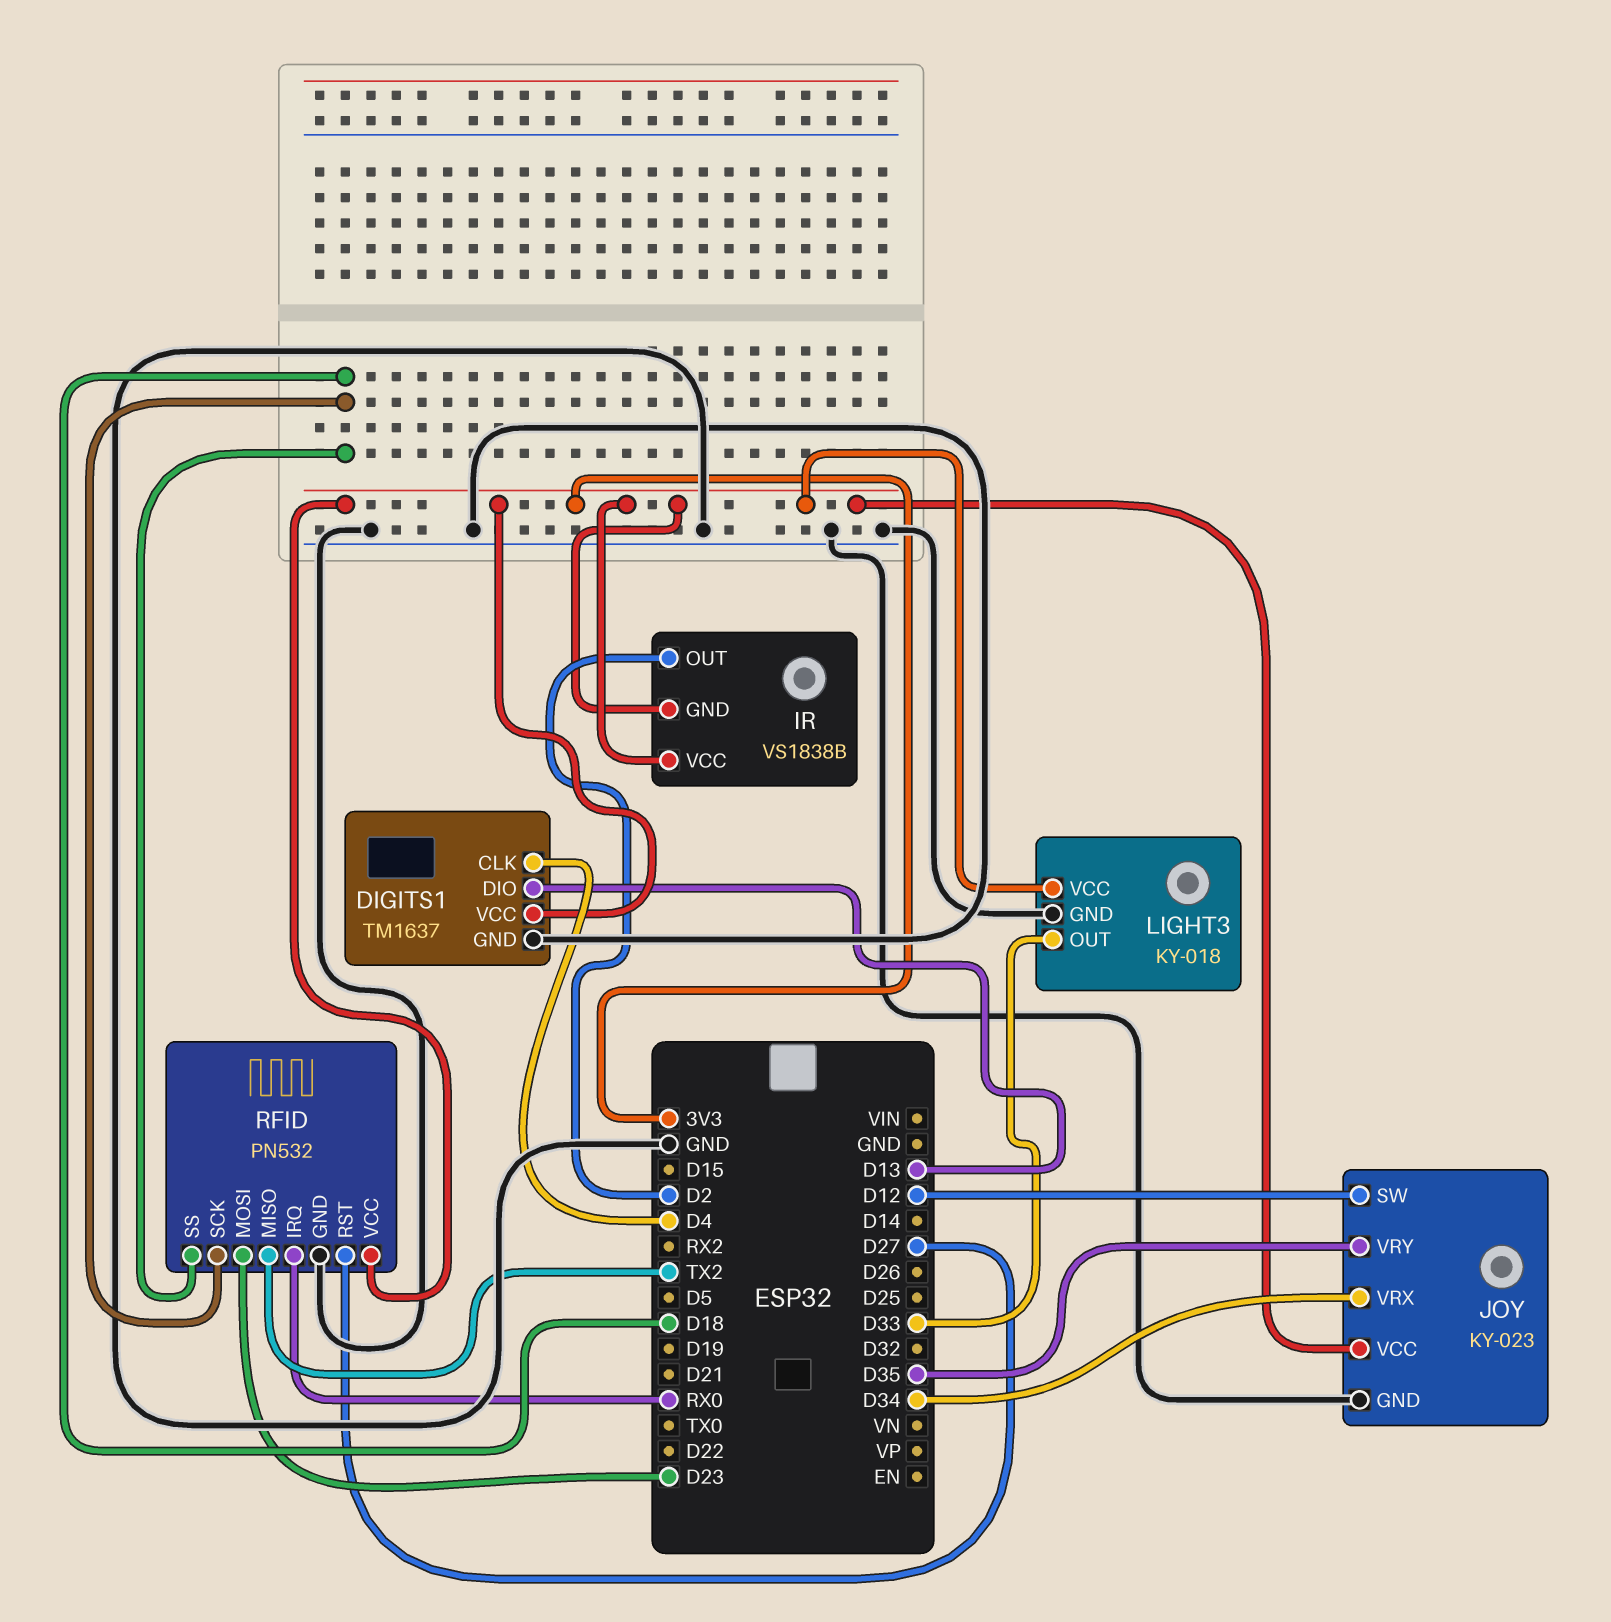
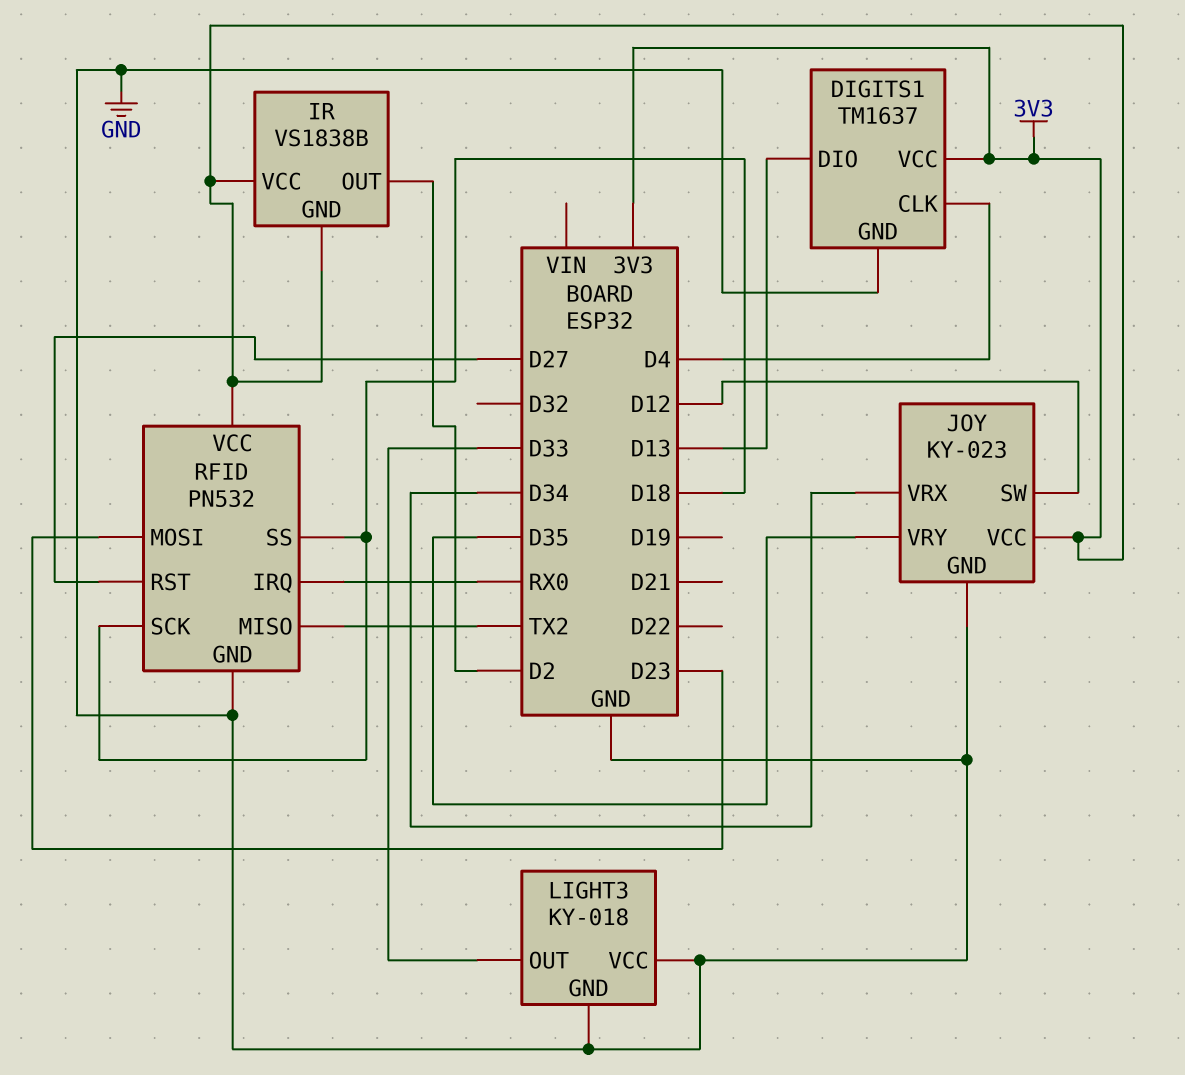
LIGHT3 pin VCC: 3V3 -> GND

